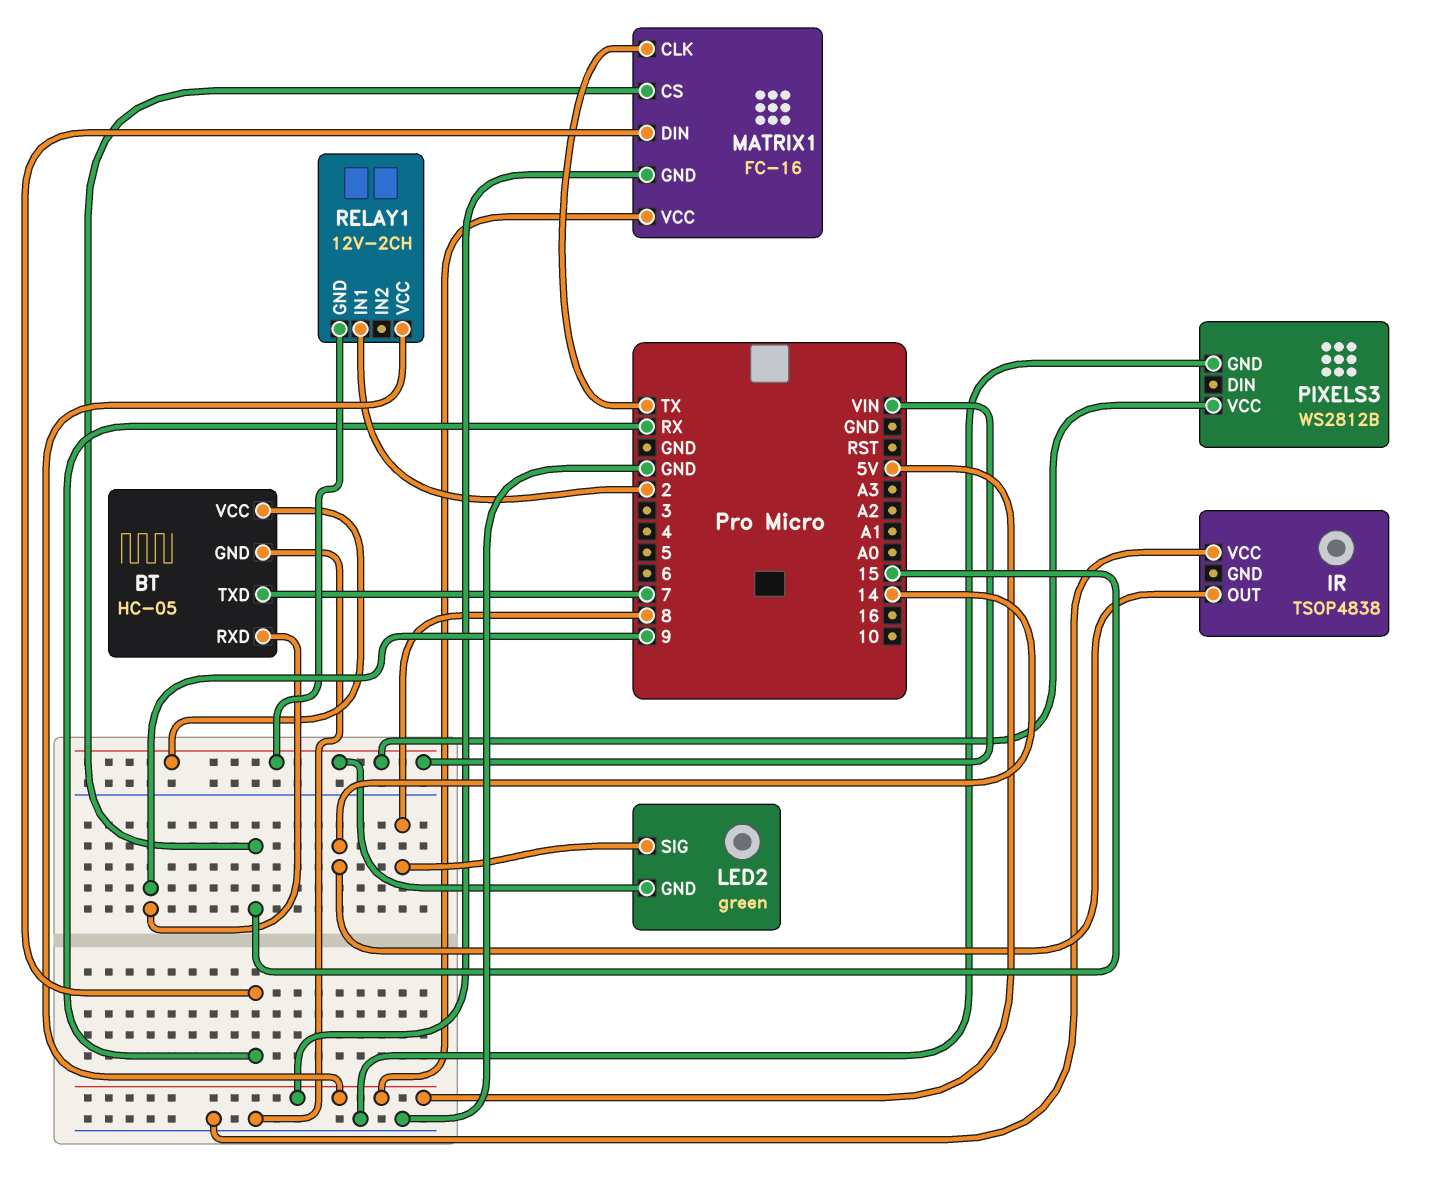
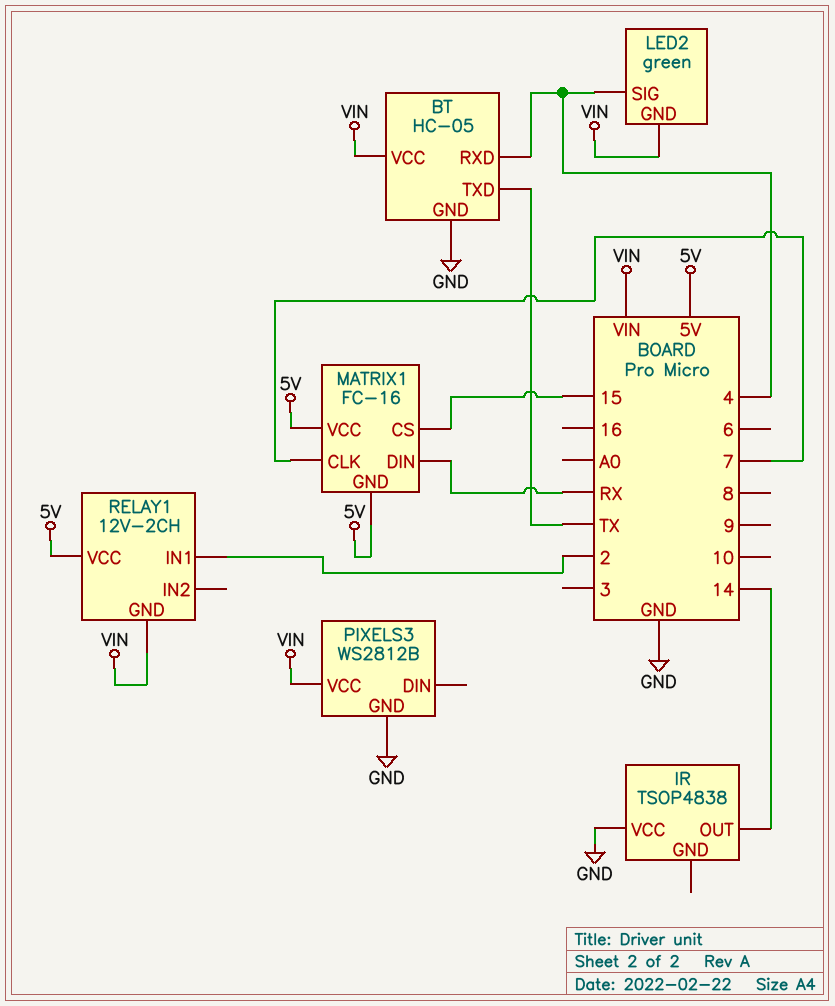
BT pin RXD: 9 -> 4
BT pin TXD: 7 -> TX
LED2 pin SIG: 8 -> 4
MATRIX1 pin CLK: TX -> 7

